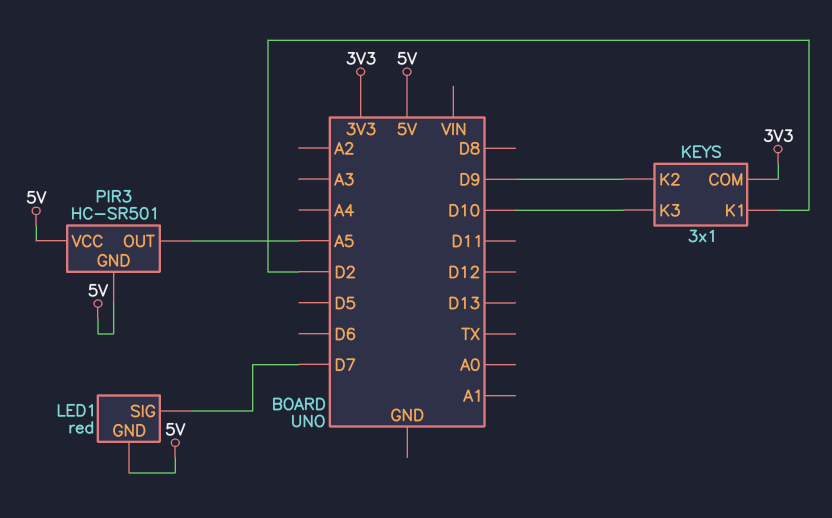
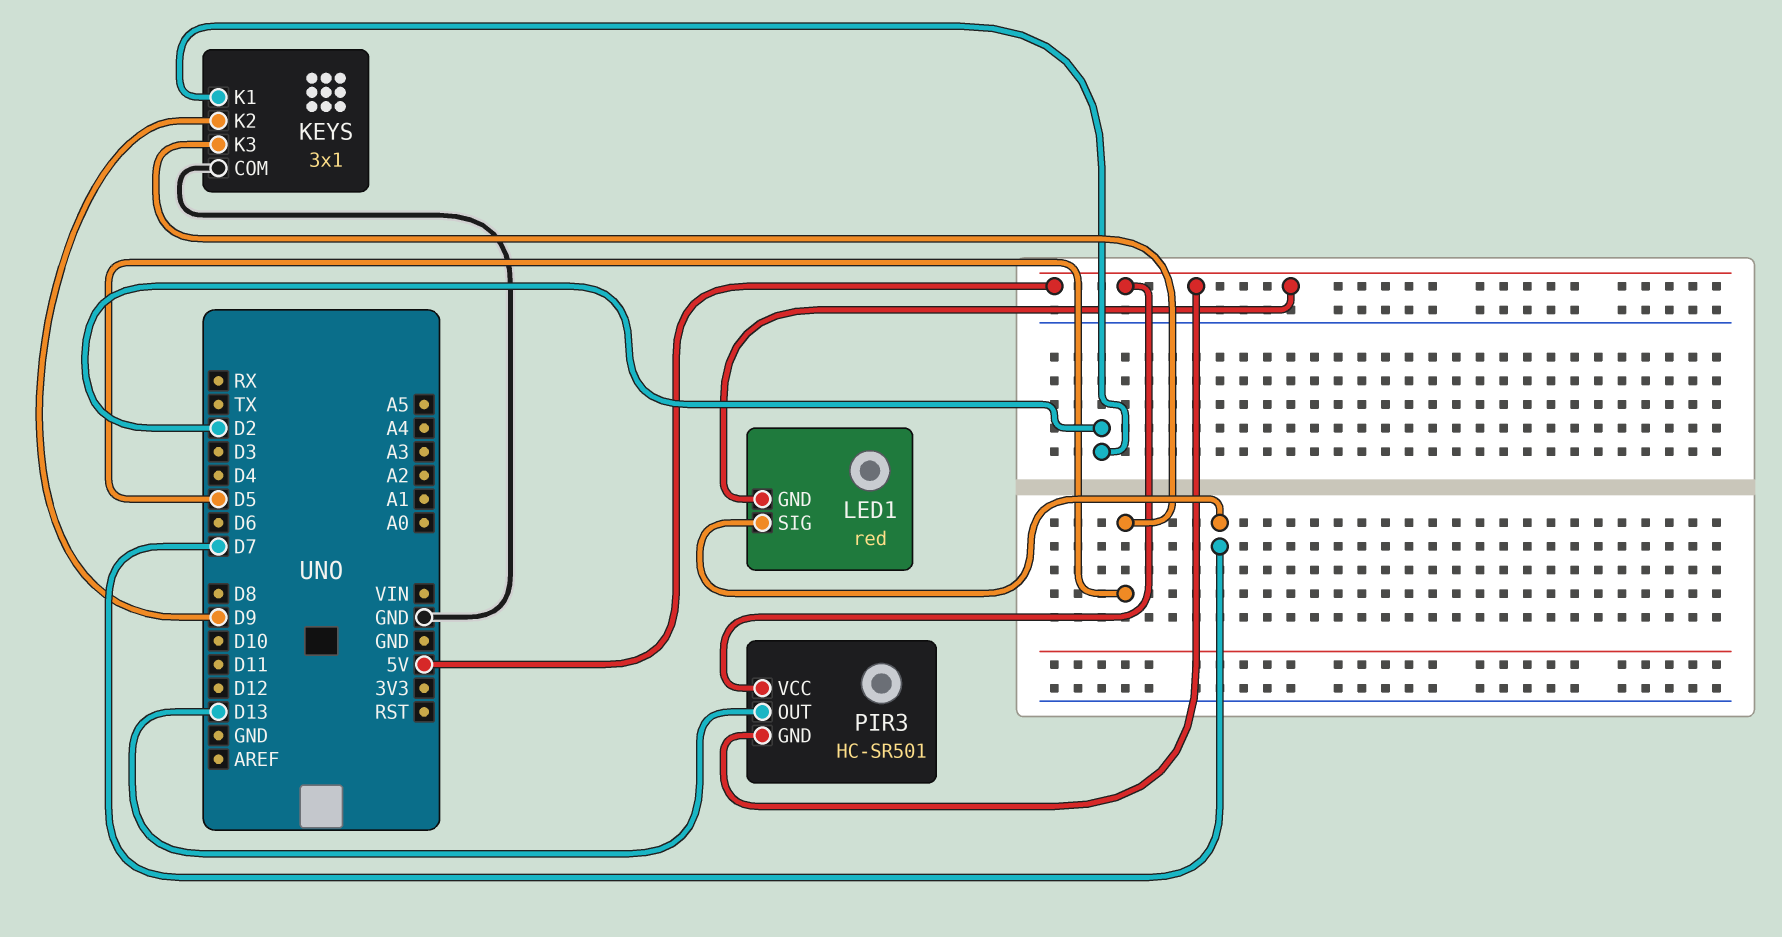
KEYS pin COM: 3V3 -> GND
KEYS pin K3: D10 -> D5
PIR3 pin OUT: A5 -> D13

